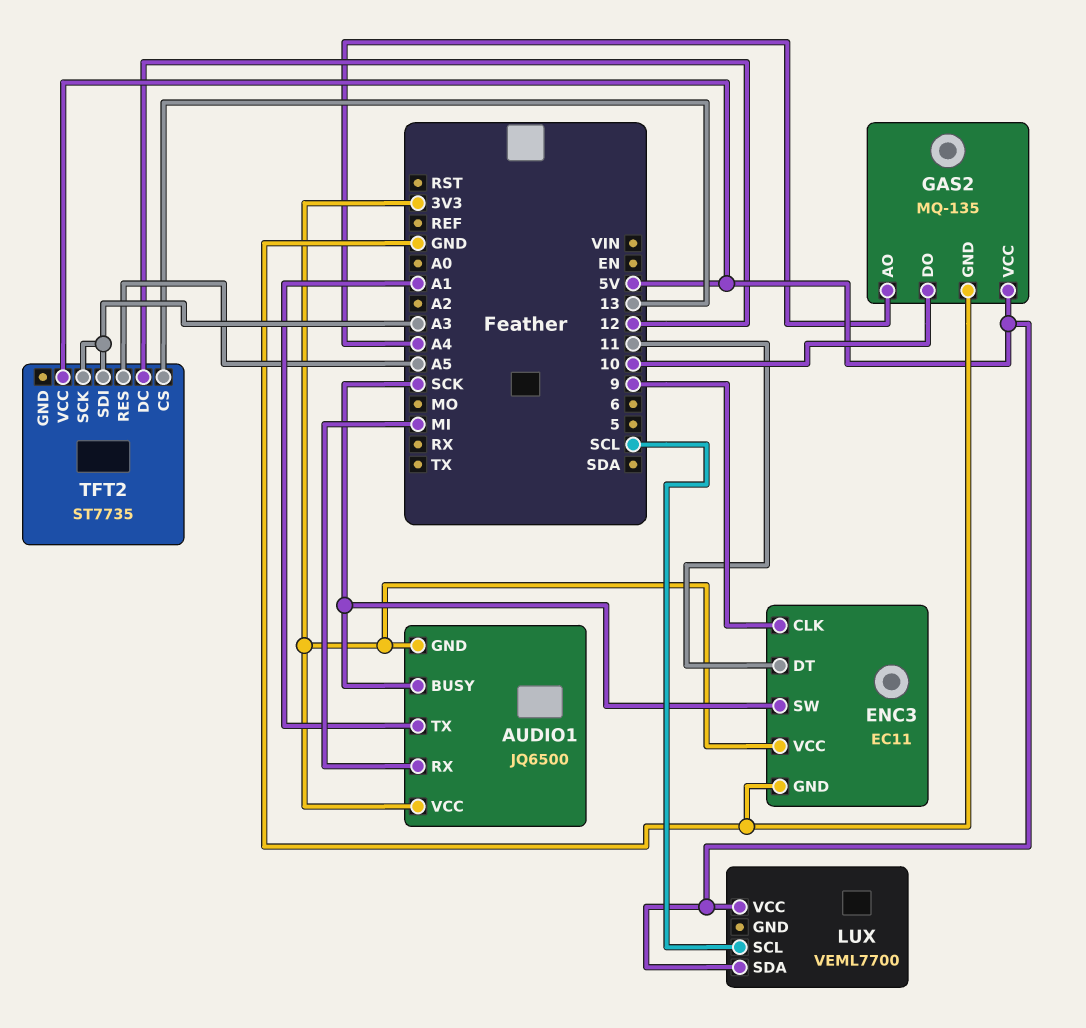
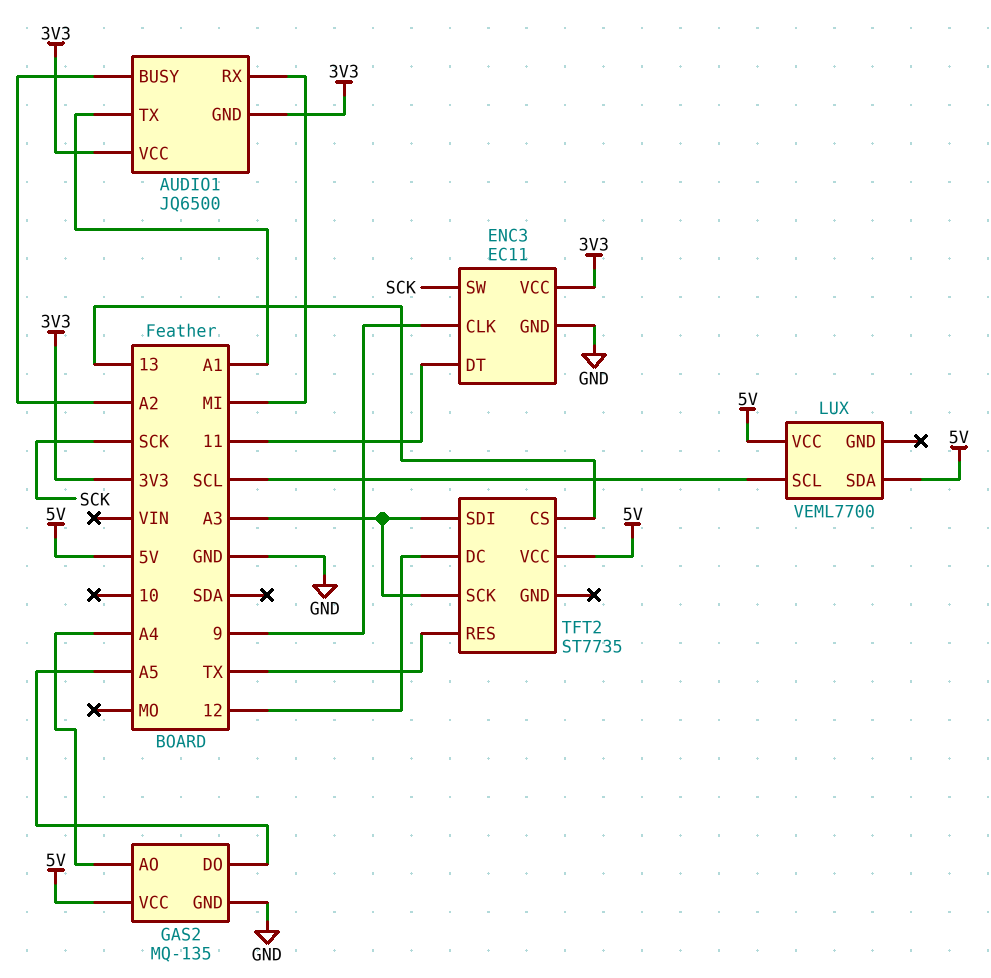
AUDIO1 pin BUSY: SCK -> A2
GAS2 pin DO: 10 -> A5
TFT2 pin RES: A5 -> TX

